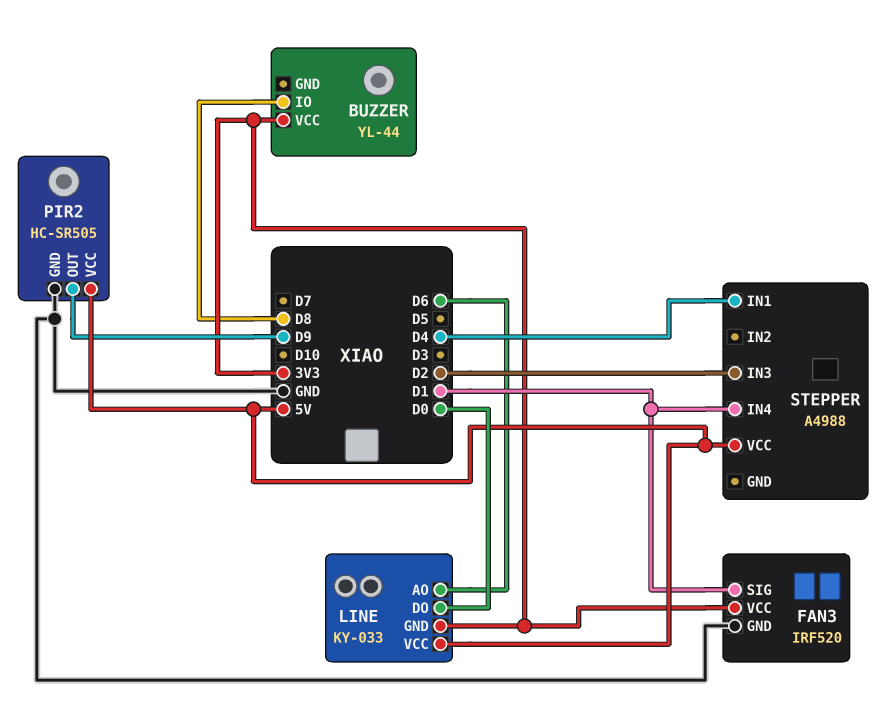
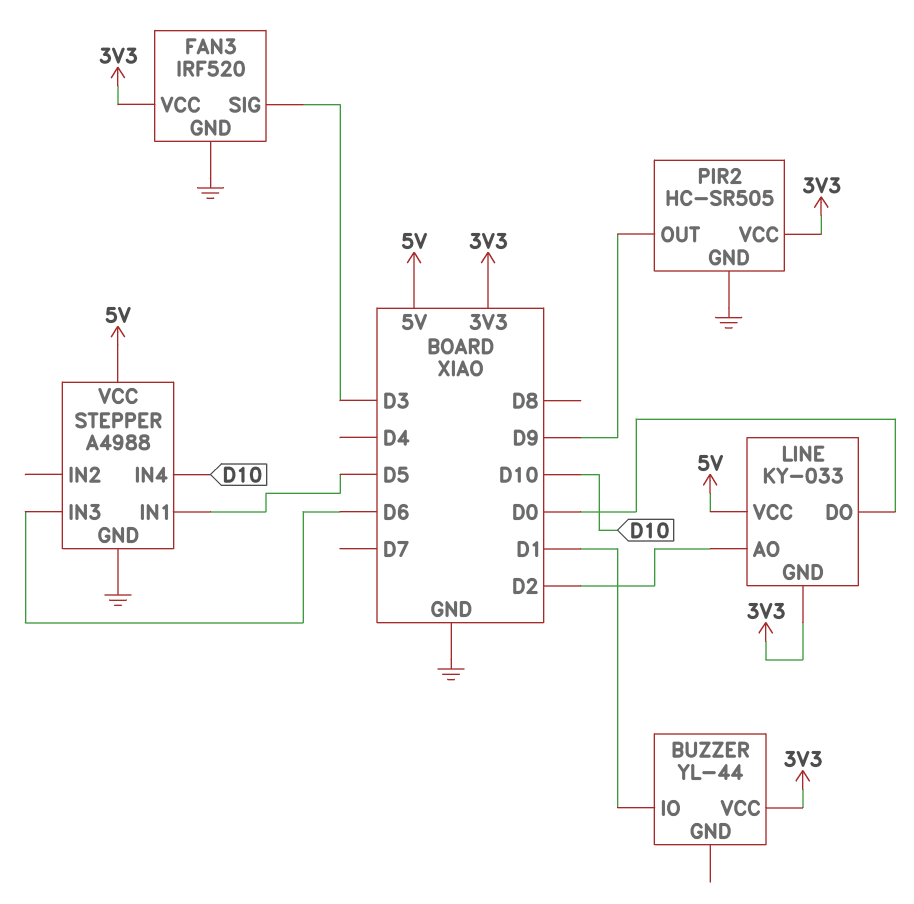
BUZZER pin IO: D8 -> D1
FAN3 pin SIG: D1 -> D3
LINE pin AO: D6 -> D2
PIR2 pin VCC: 5V -> 3V3
STEPPER pin GND: none -> GND
STEPPER pin IN1: D4 -> D5
STEPPER pin IN3: D2 -> D6
STEPPER pin IN4: D1 -> D10

